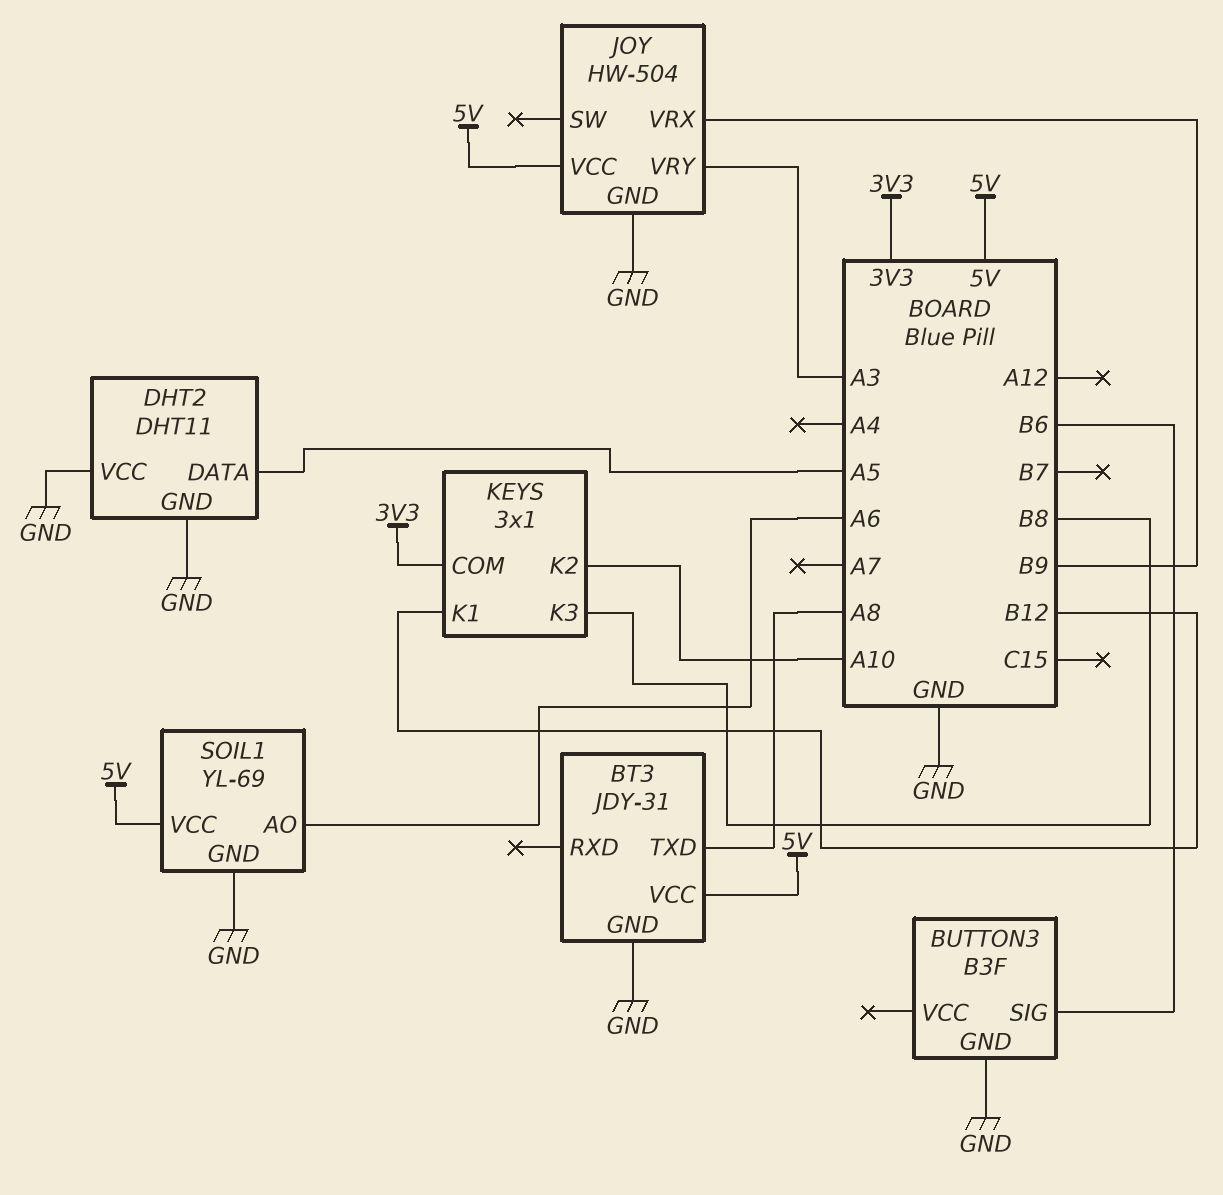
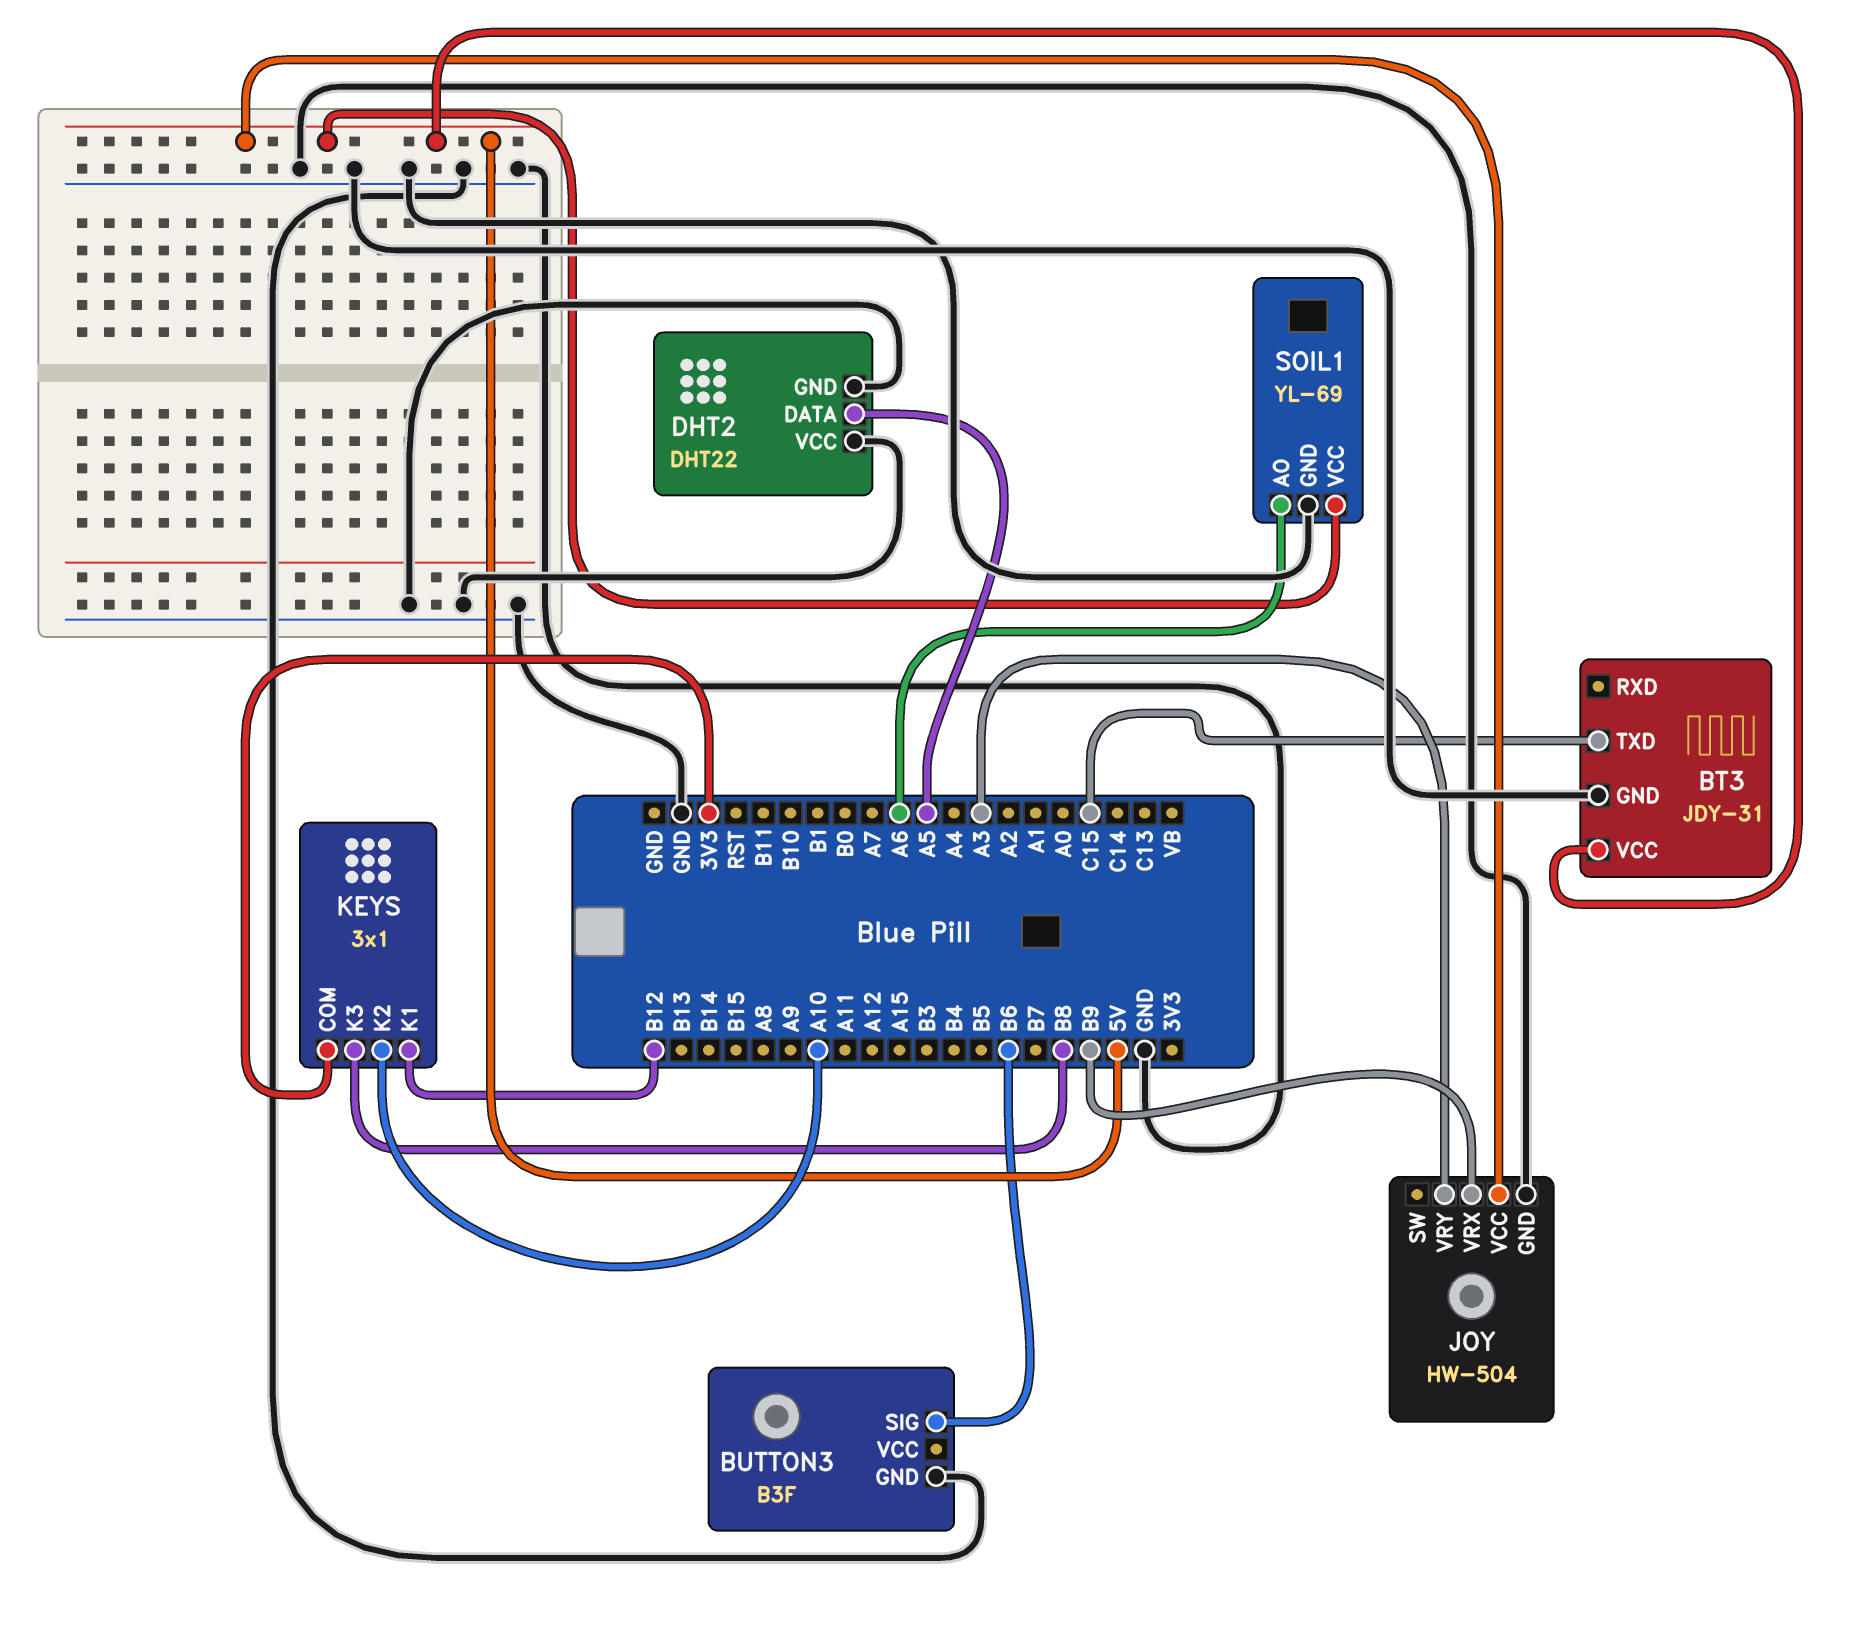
BT3 pin TXD: A8 -> C15
DHT2: DHT11 -> DHT22

